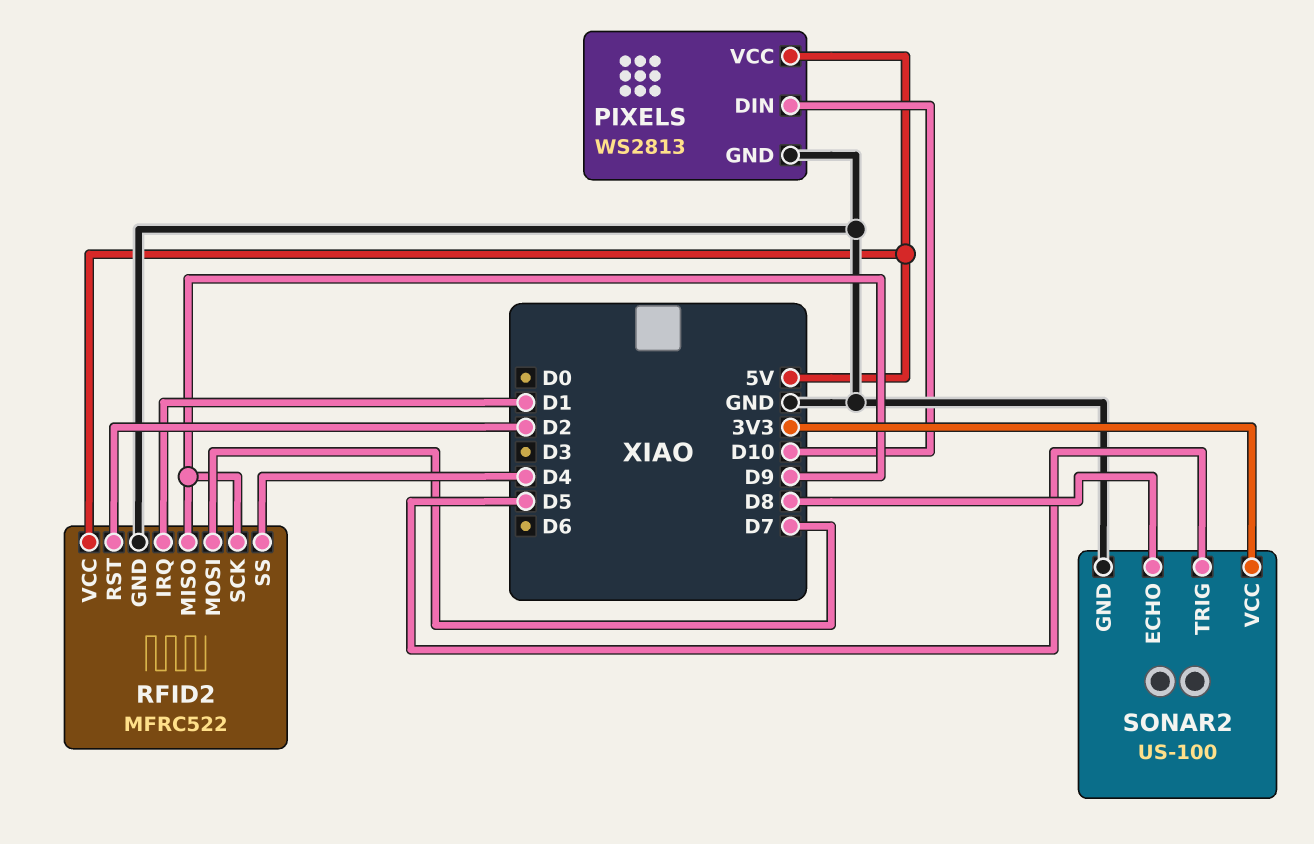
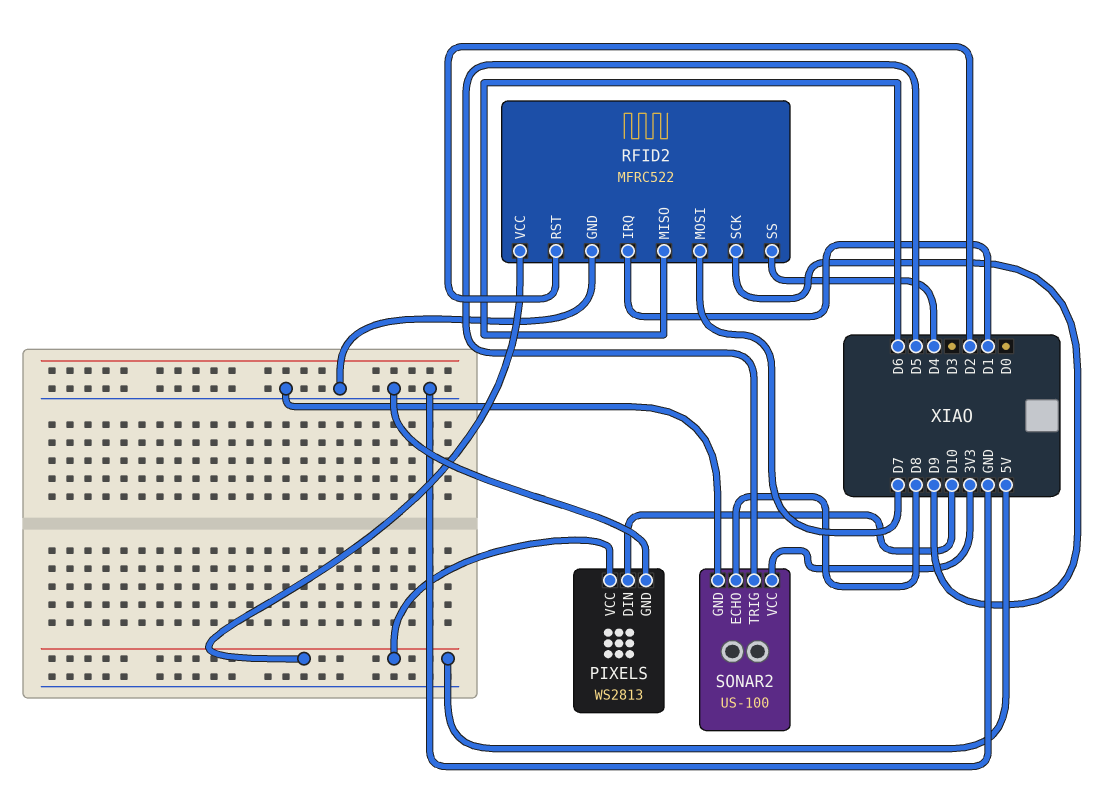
RFID2 pin MISO: D9 -> D6

